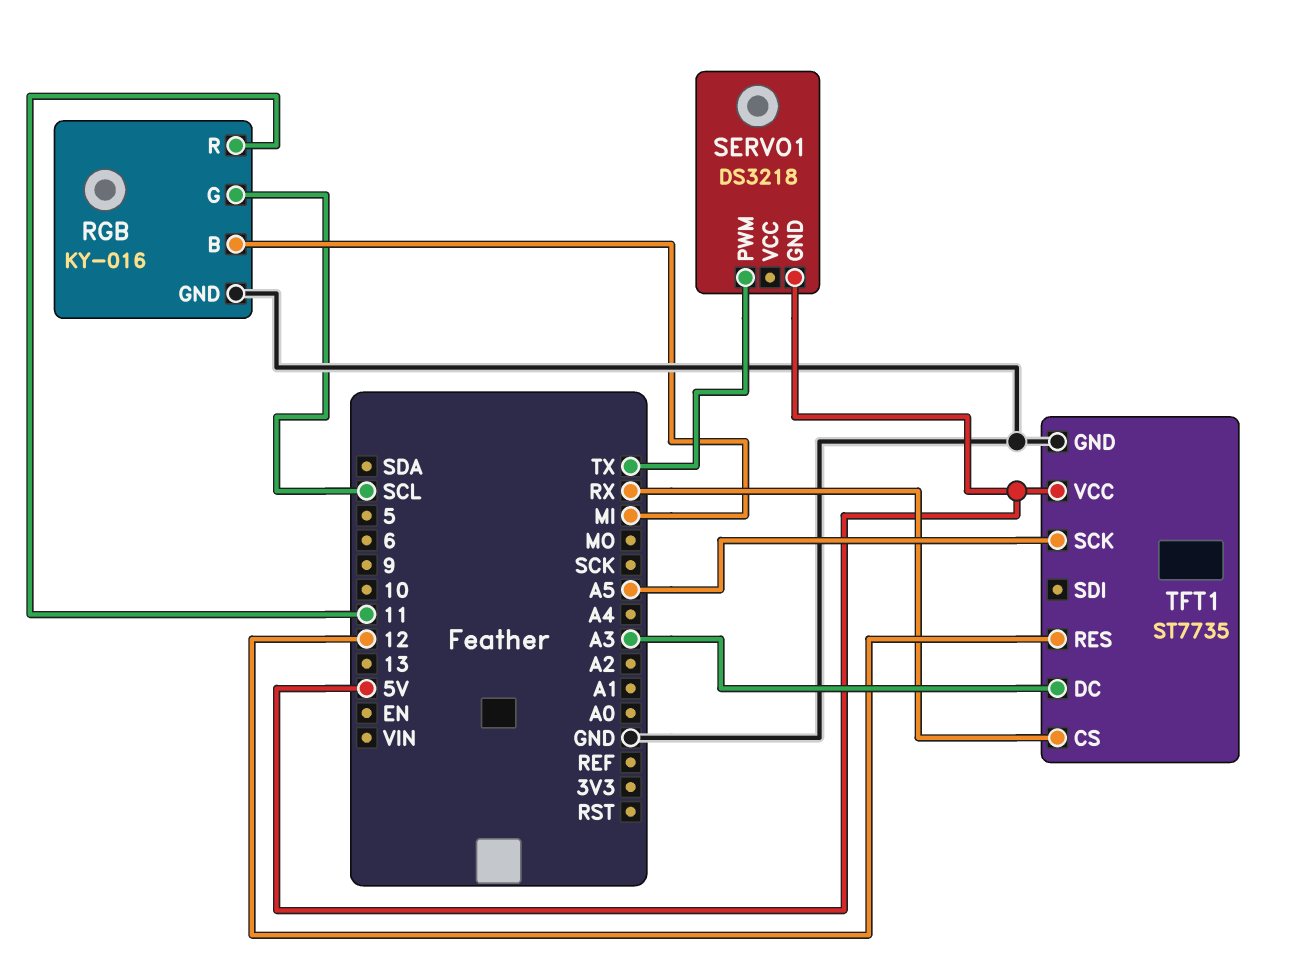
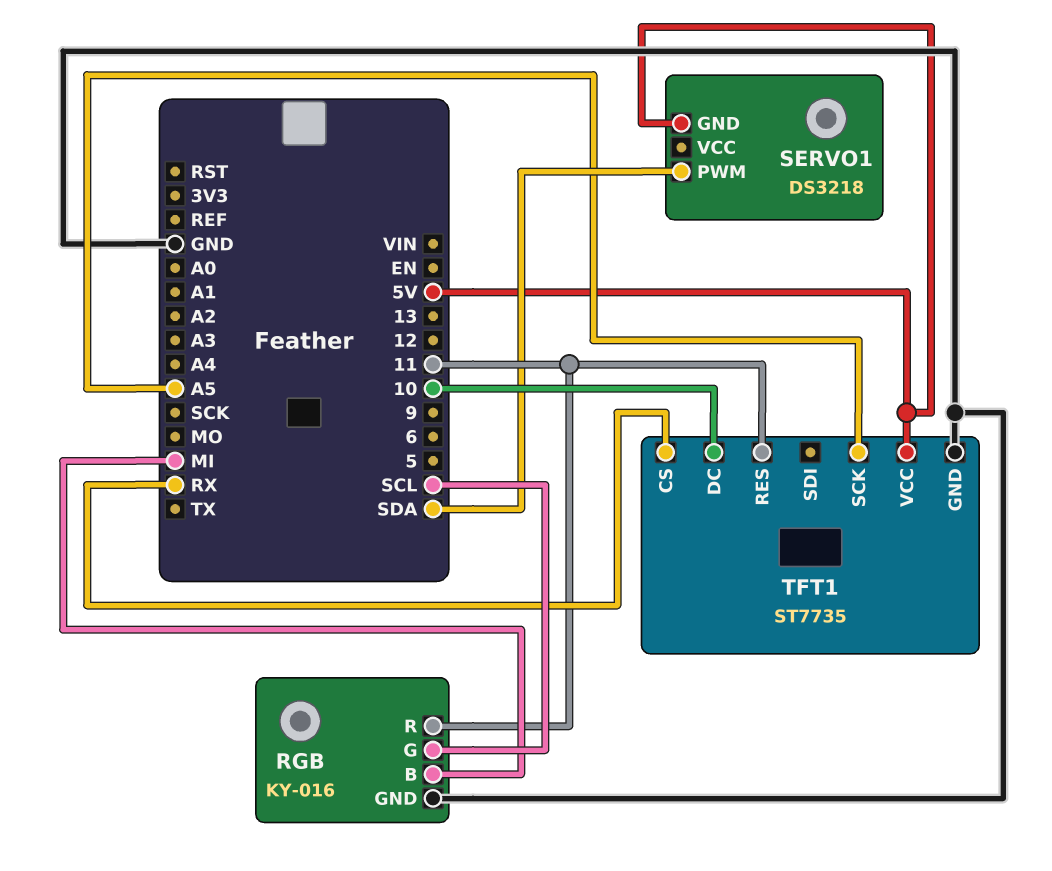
SERVO1 pin PWM: TX -> SDA
TFT1 pin DC: A3 -> 10
TFT1 pin RES: 12 -> 11

